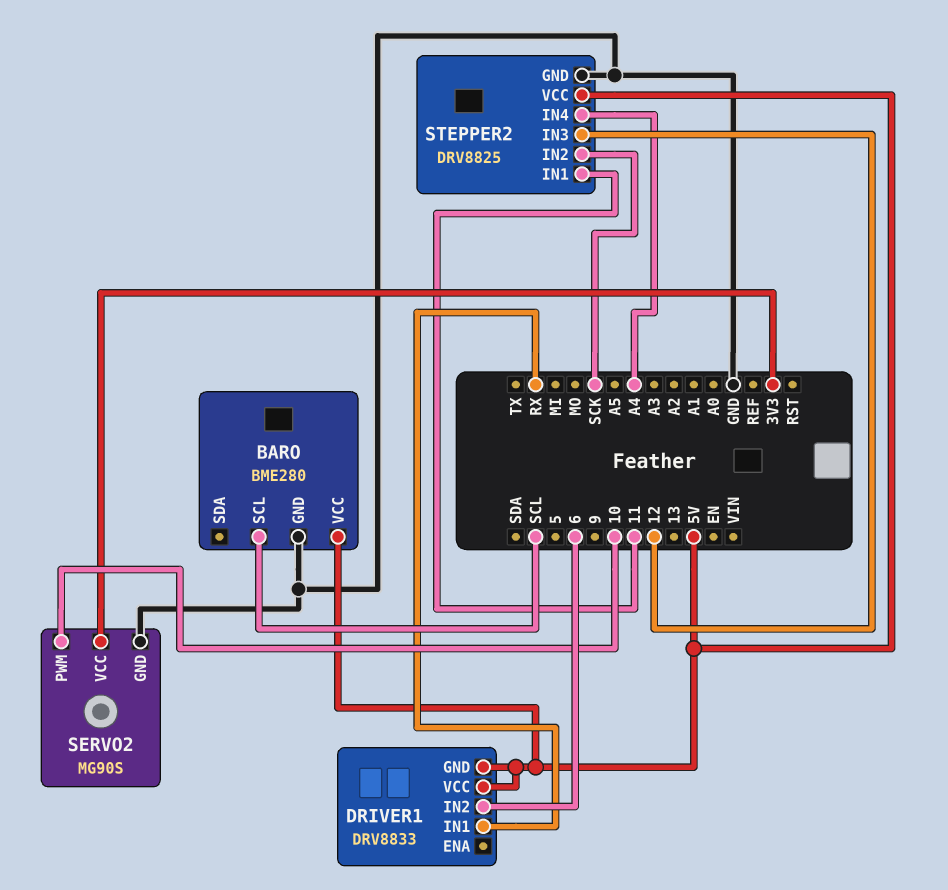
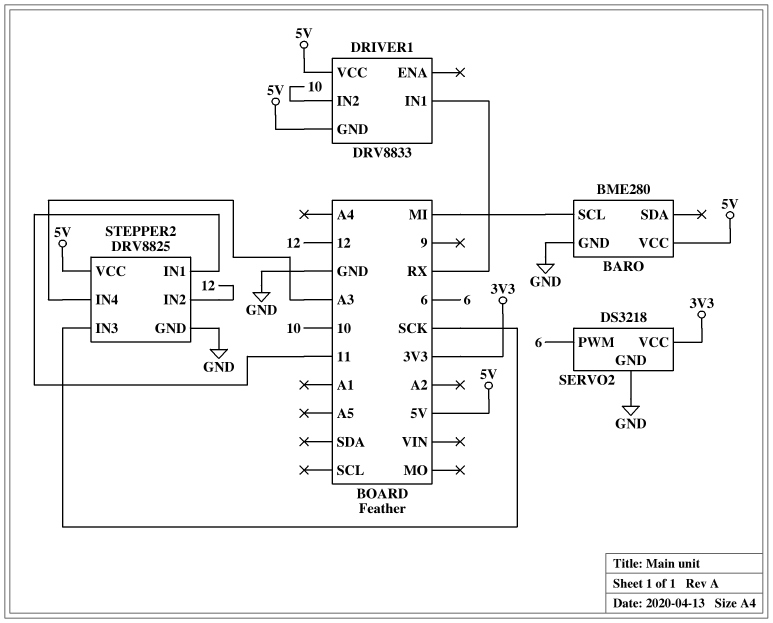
BARO pin SCL: SCL -> MI
DRIVER1 pin IN2: 6 -> 10
SERVO2: MG90S -> DS3218
SERVO2 pin PWM: 10 -> 6
STEPPER2 pin IN2: SCK -> 12
STEPPER2 pin IN3: 12 -> SCK
STEPPER2 pin IN4: A4 -> A3

